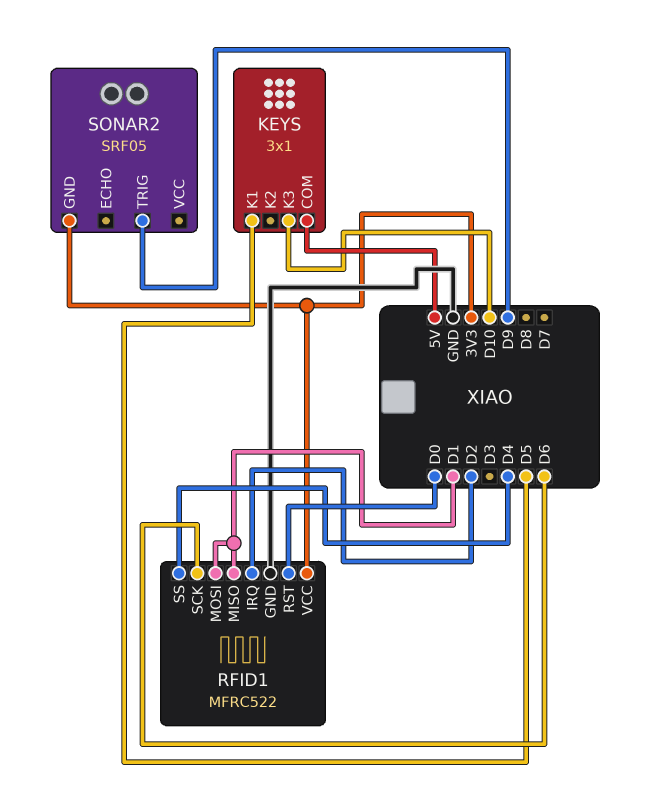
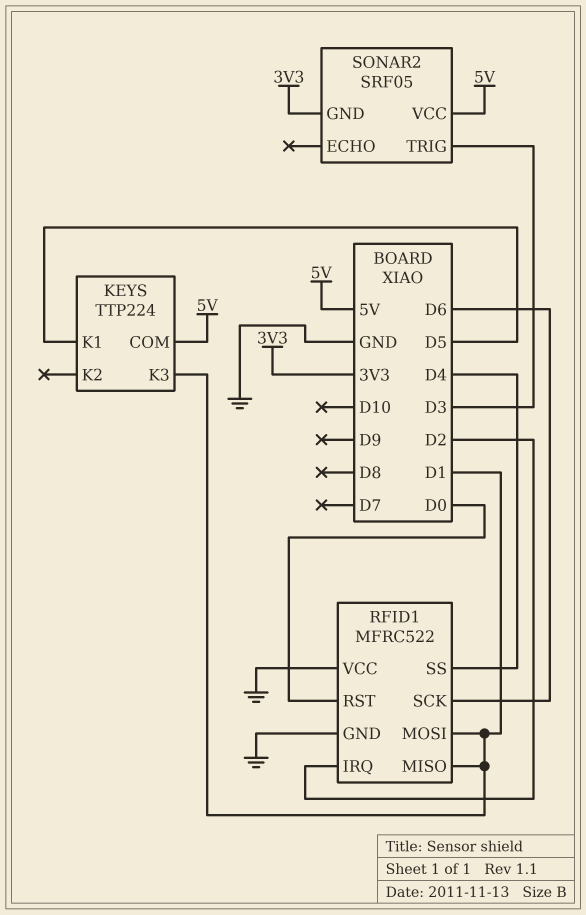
KEYS: 3x1 -> TTP224
KEYS pin K3: D10 -> D1
RFID1 pin VCC: 3V3 -> GND
SONAR2 pin TRIG: D9 -> D3
SONAR2 pin VCC: none -> 5V

